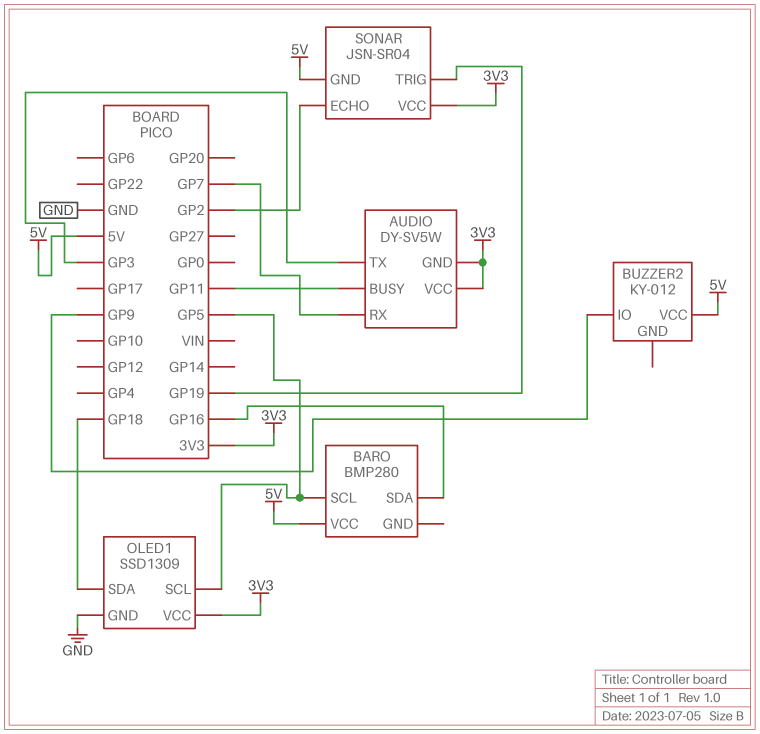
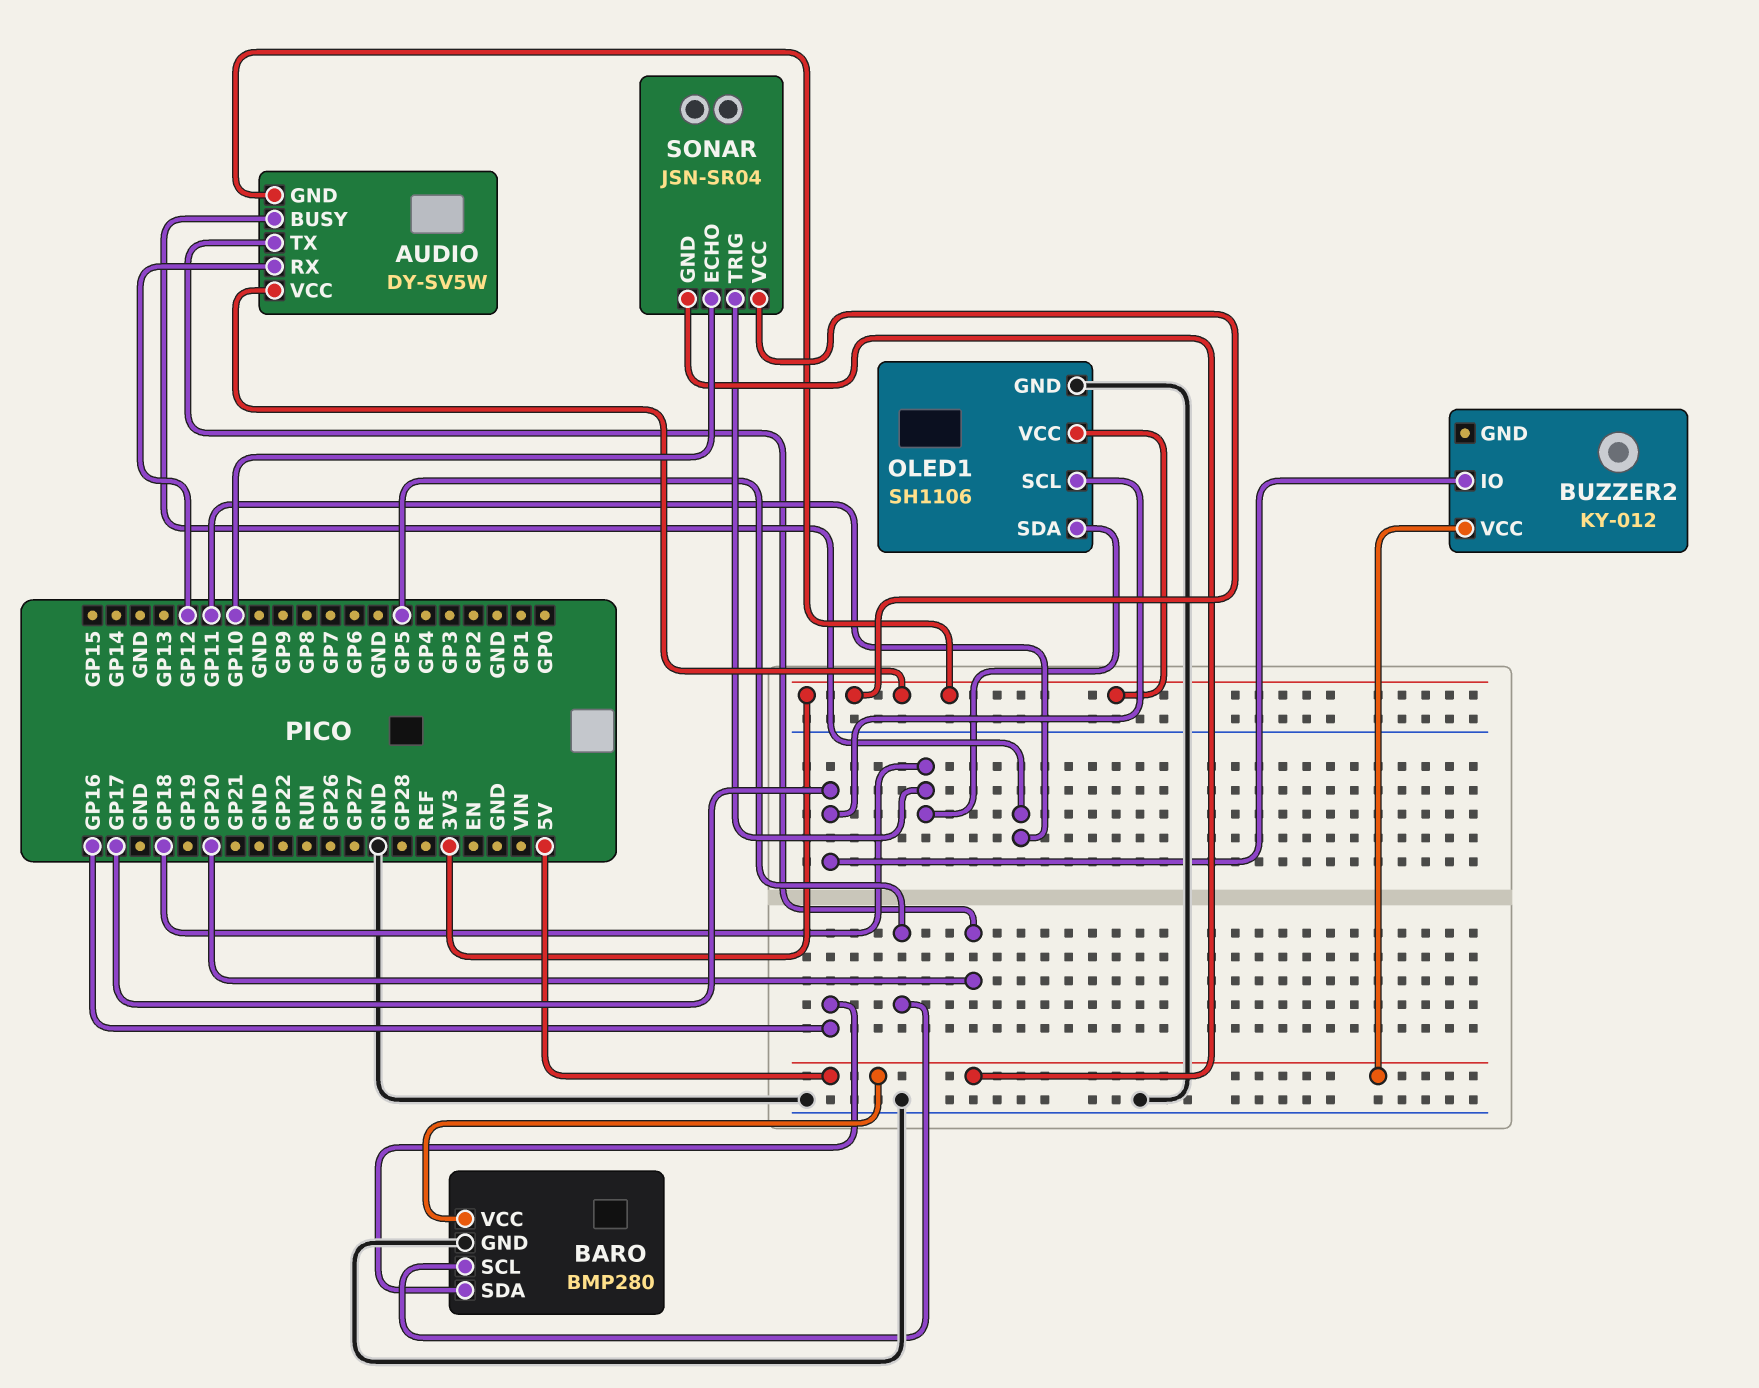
AUDIO pin RX: GP7 -> GP12
AUDIO pin TX: GP3 -> GP20
BARO pin GND: none -> GND
BUZZER2 pin IO: GP9 -> GP17
OLED1: SSD1309 -> SH1106
OLED1 pin SCL: GP5 -> GP17
SONAR pin ECHO: GP2 -> GP10
SONAR pin TRIG: GP19 -> GP18

